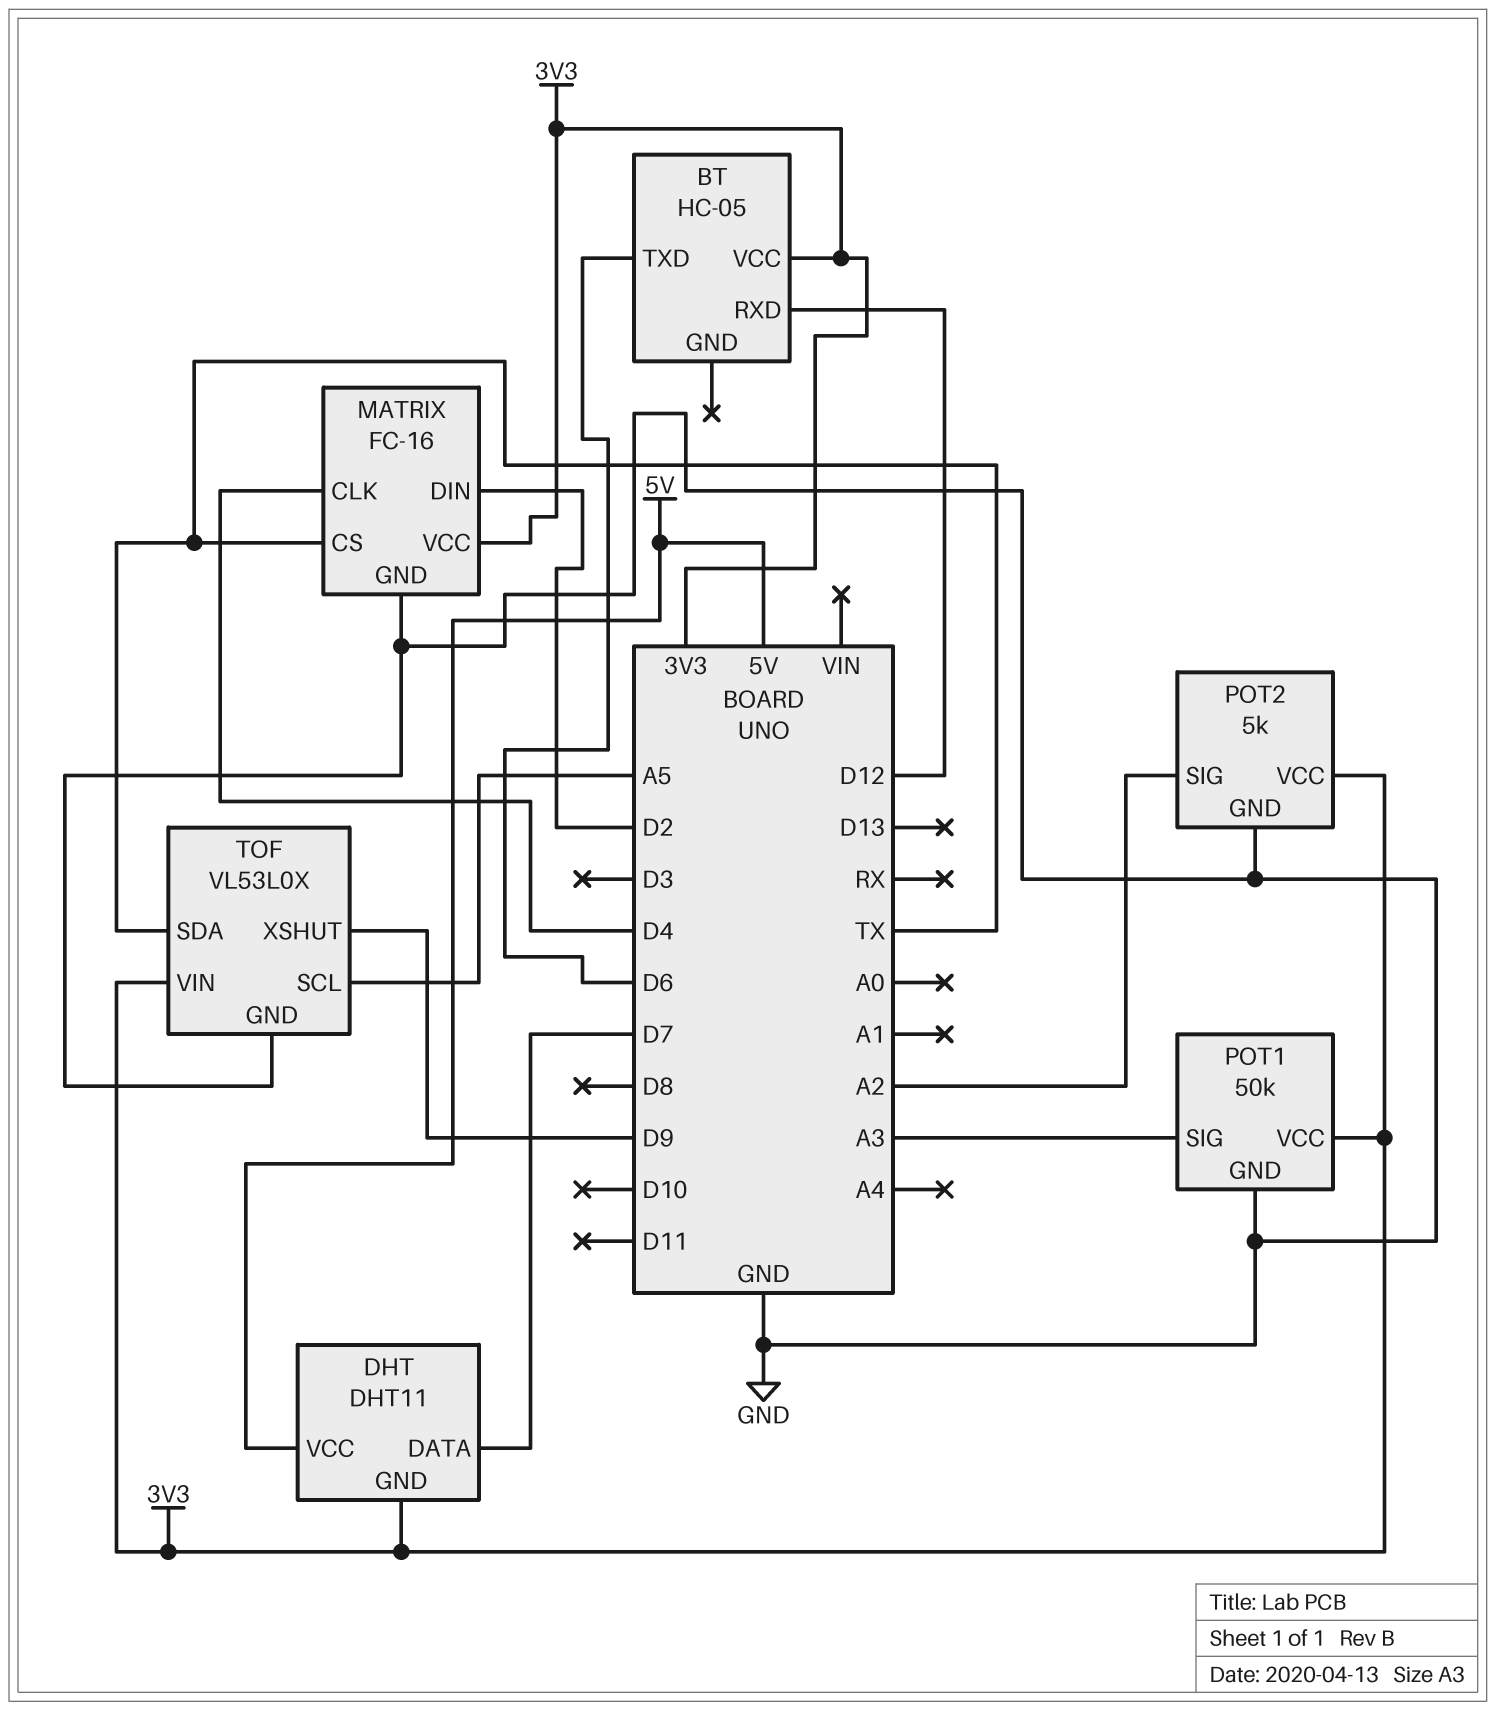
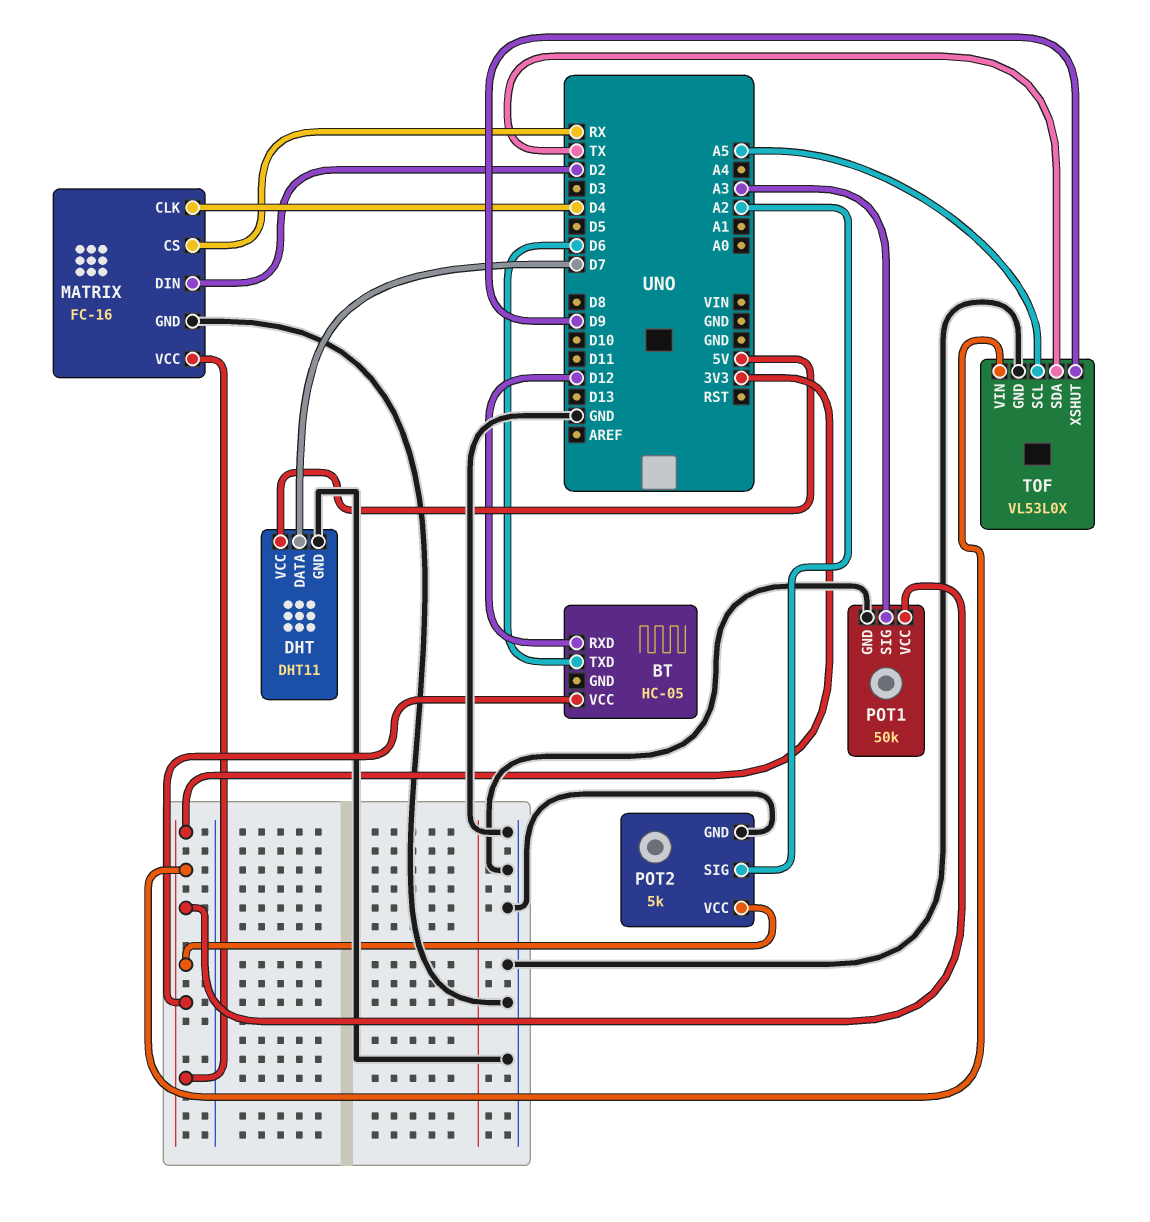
DHT pin GND: 3V3 -> GND
MATRIX pin CS: TX -> RX

